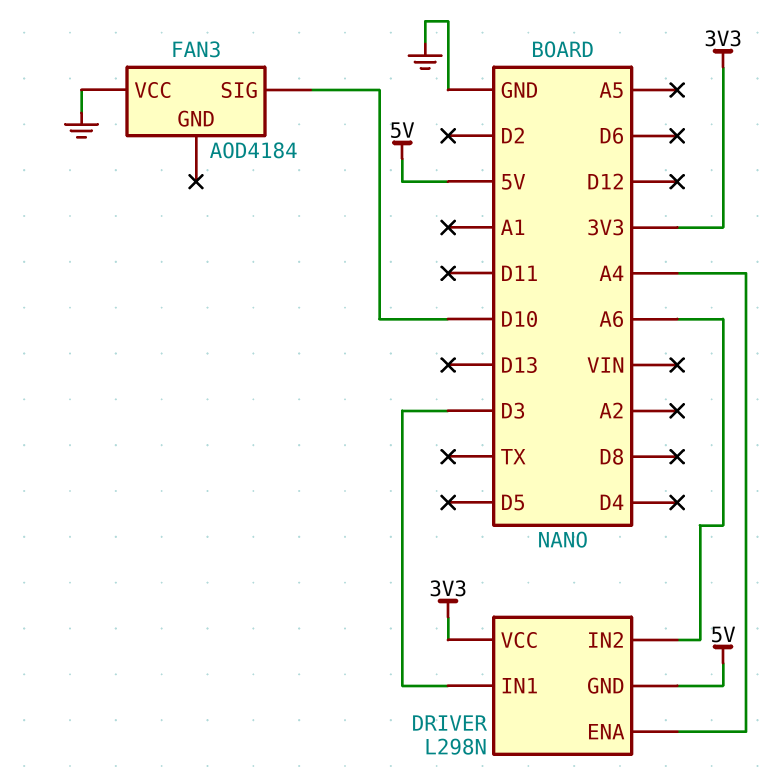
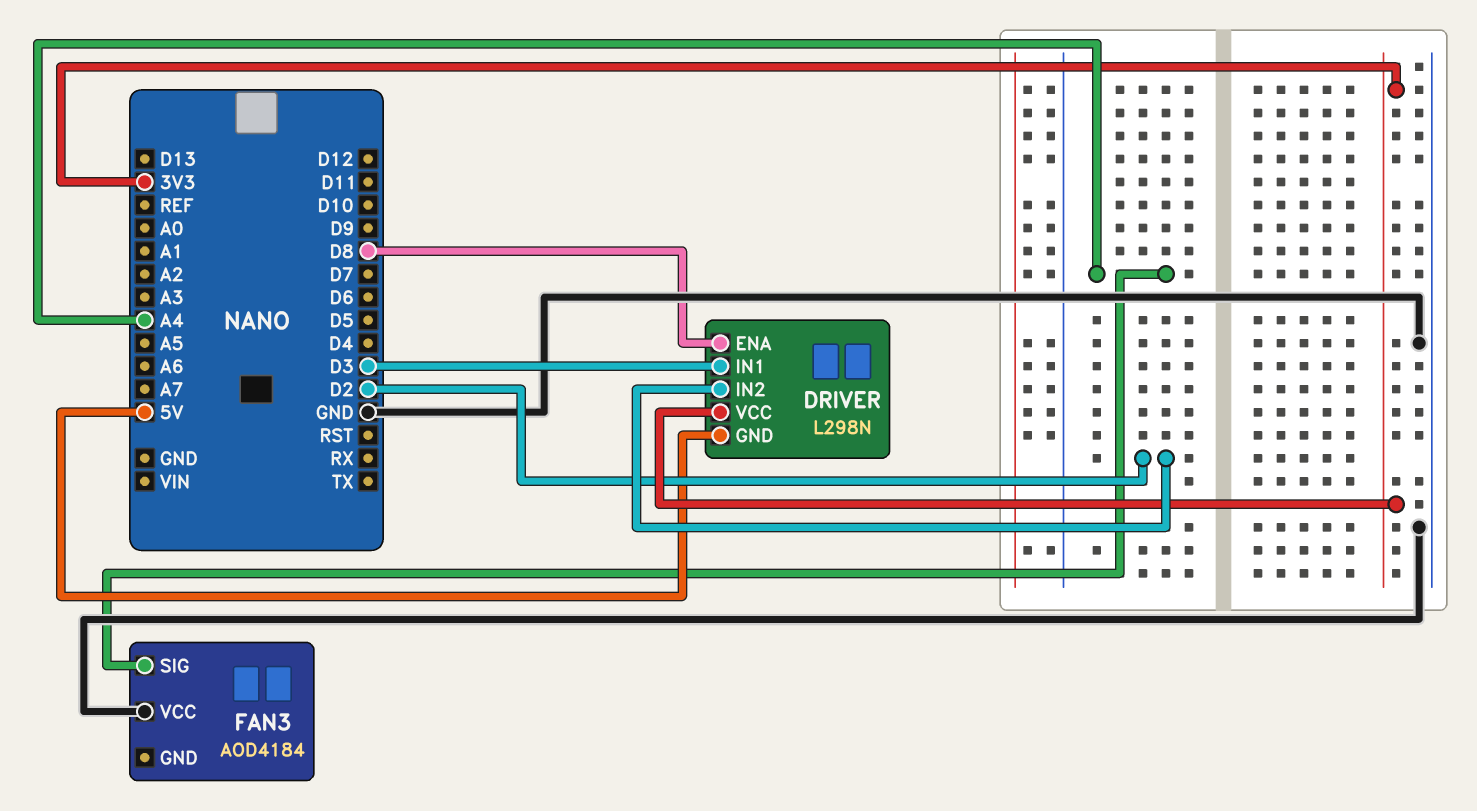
DRIVER pin ENA: A4 -> D8
DRIVER pin IN2: A6 -> D2
FAN3 pin SIG: D10 -> A4

